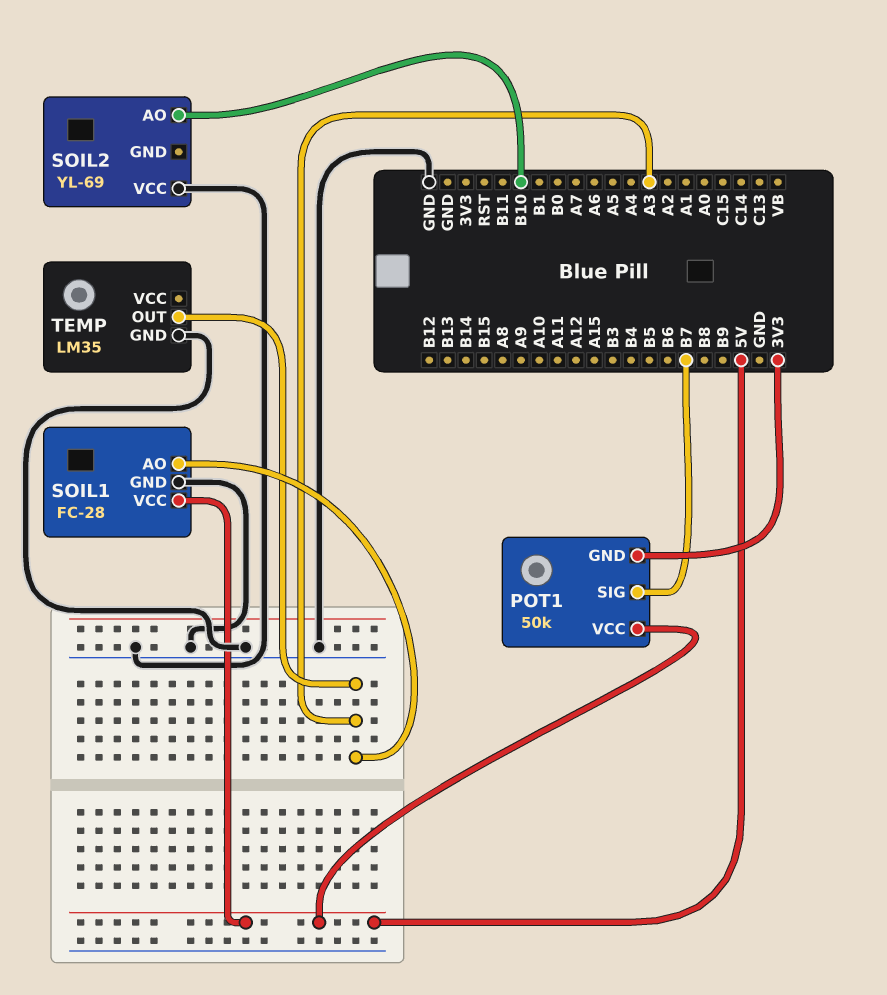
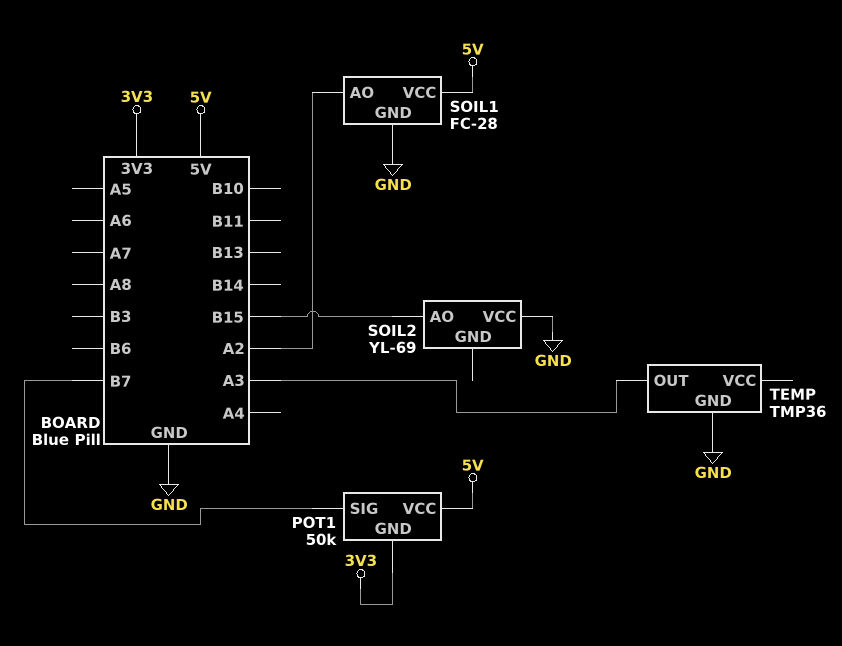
SOIL1 pin AO: A3 -> A2
SOIL2 pin AO: B10 -> B15
TEMP: LM35 -> TMP36

